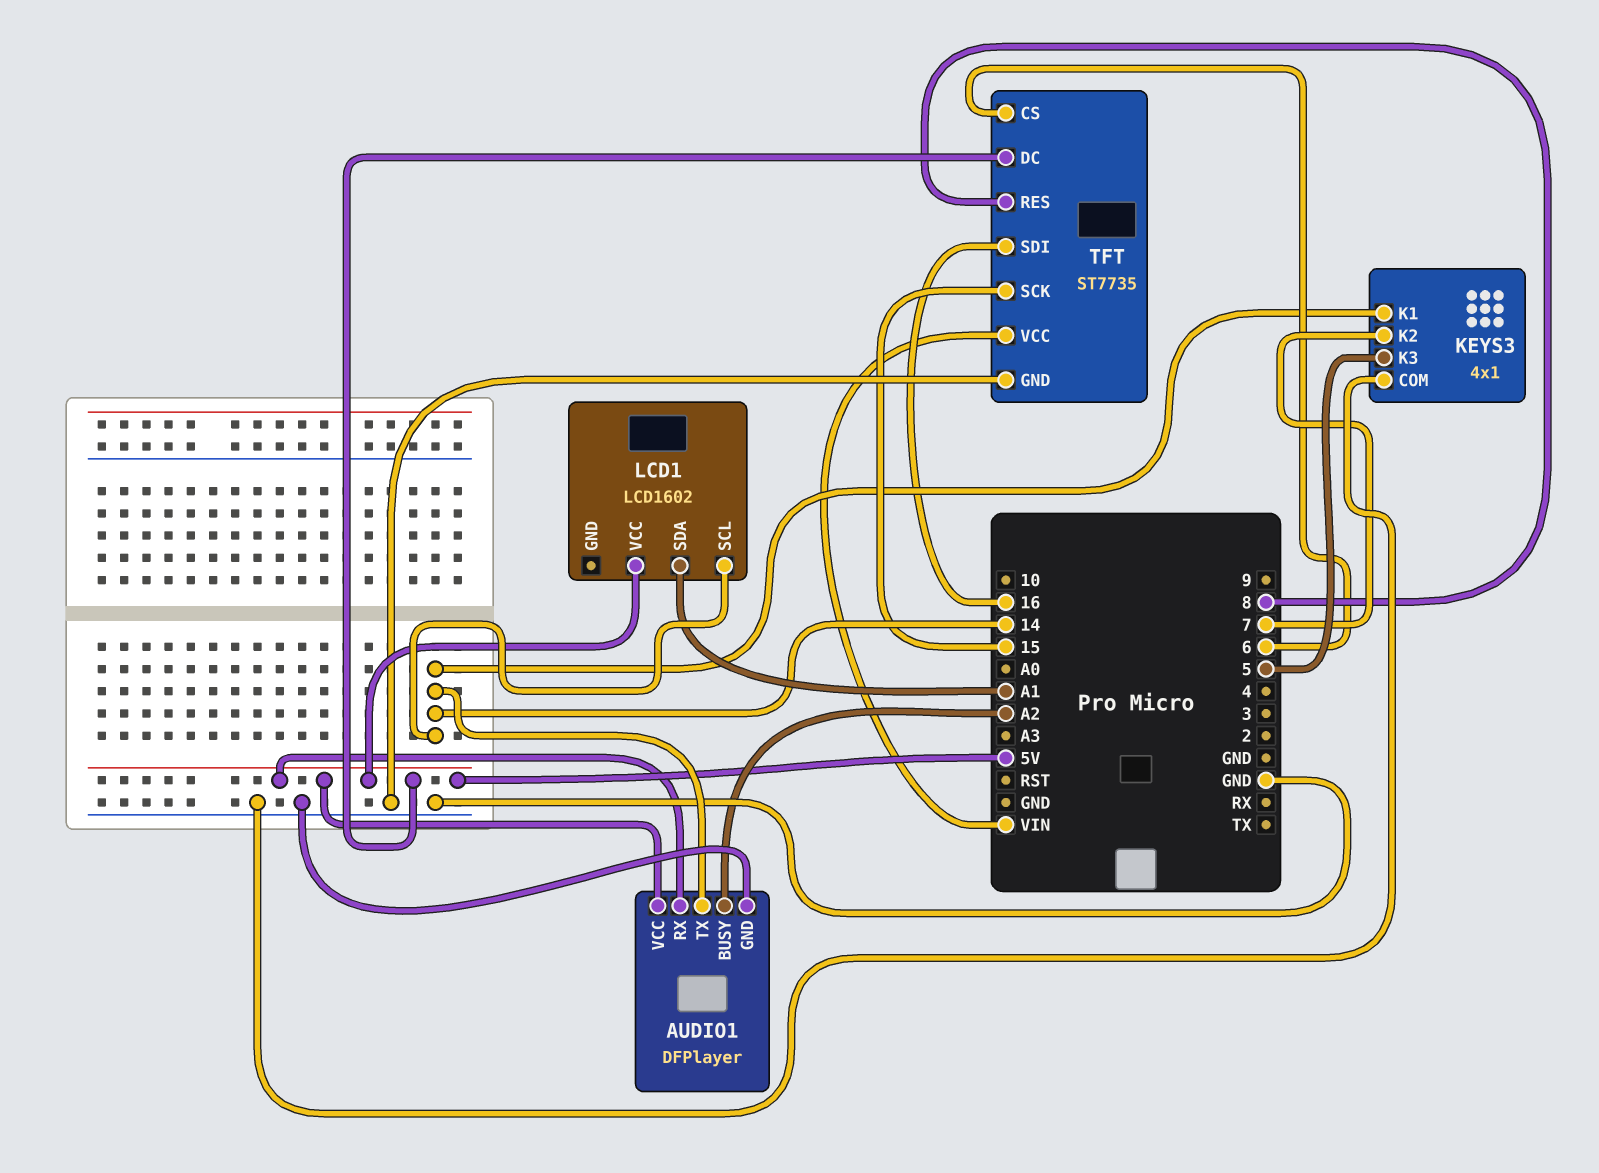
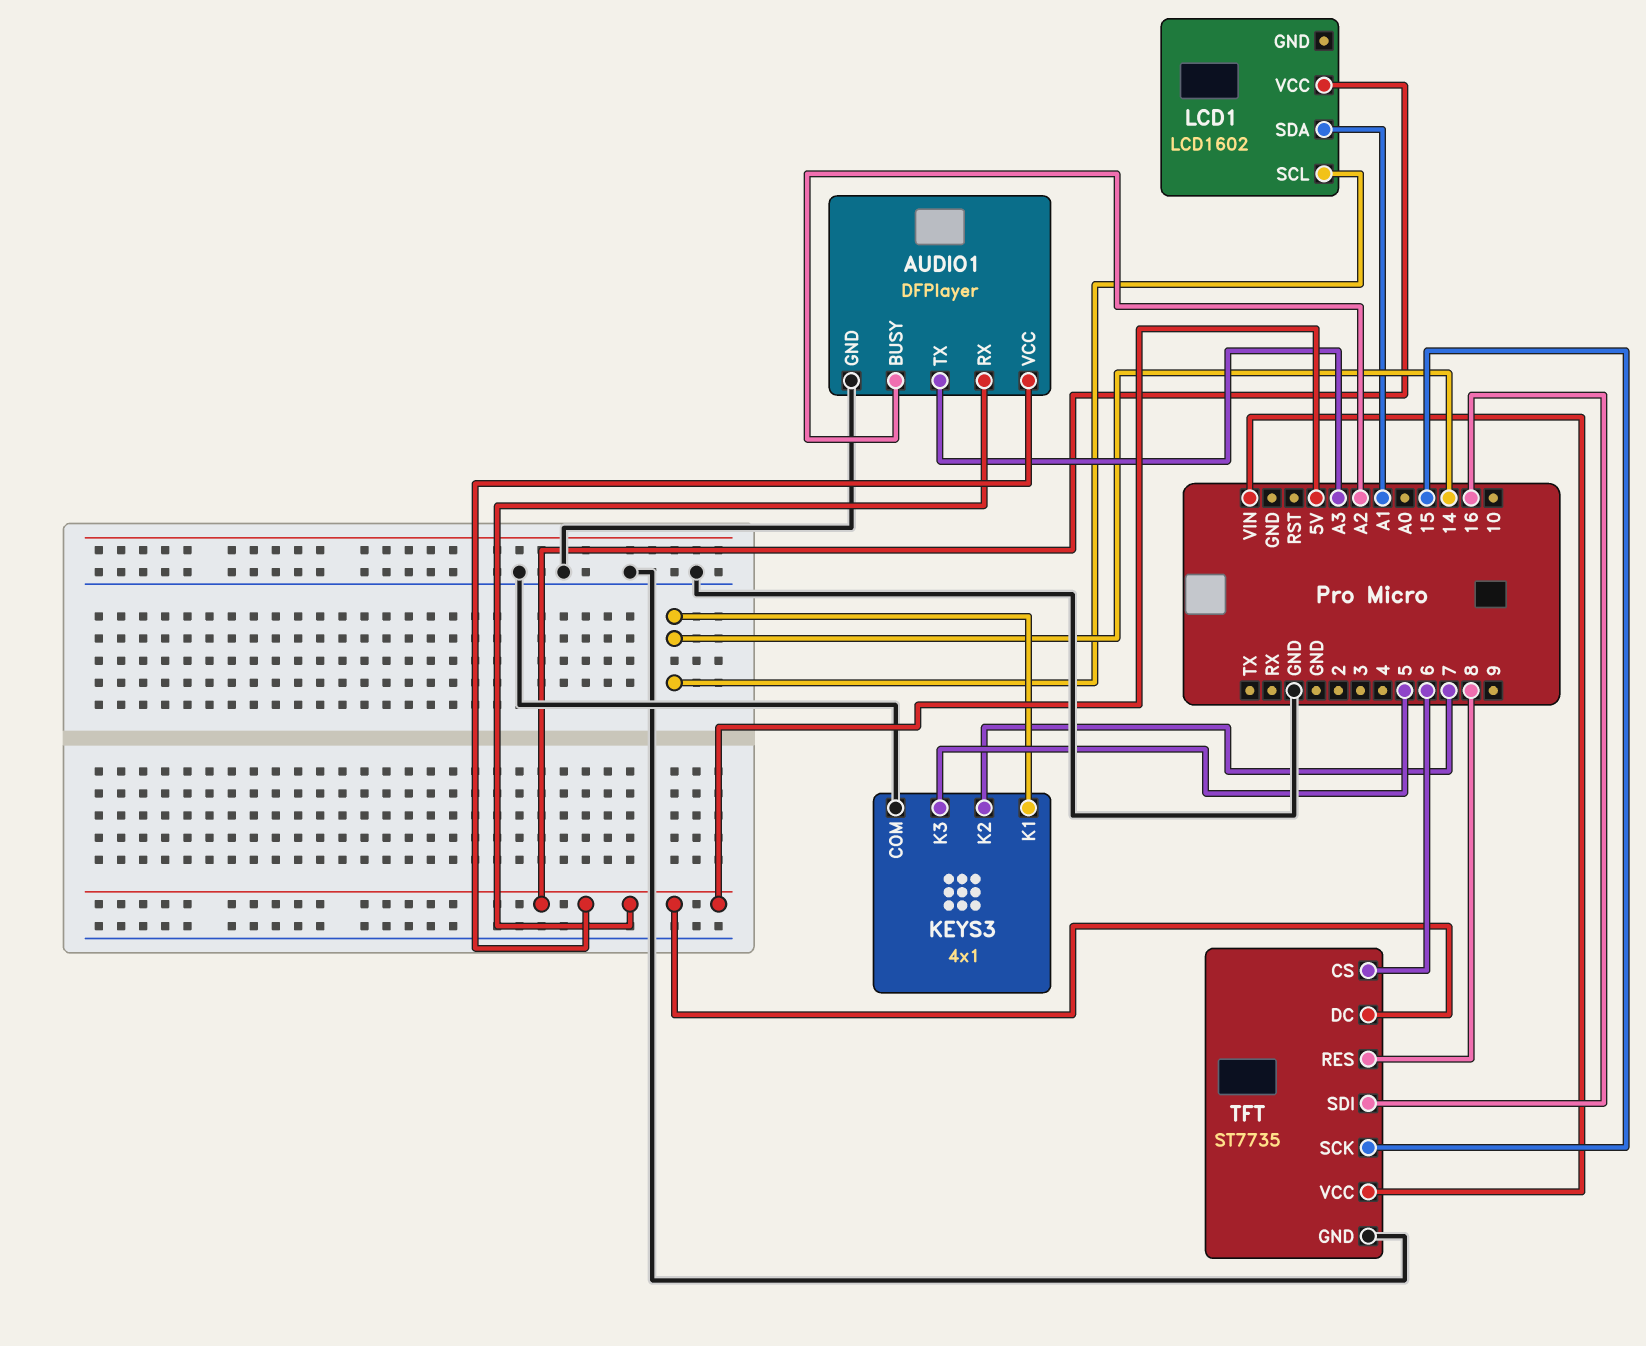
AUDIO1 pin TX: 14 -> A3

